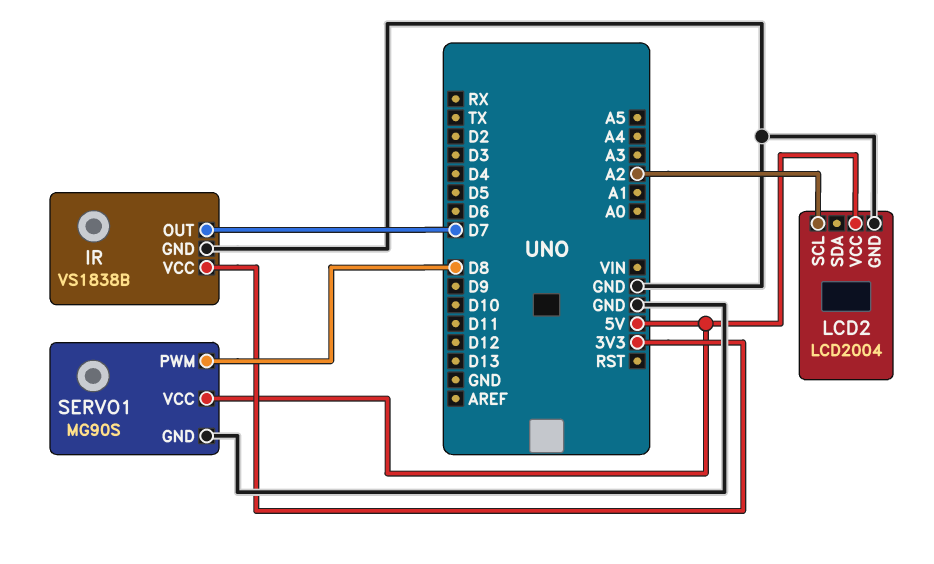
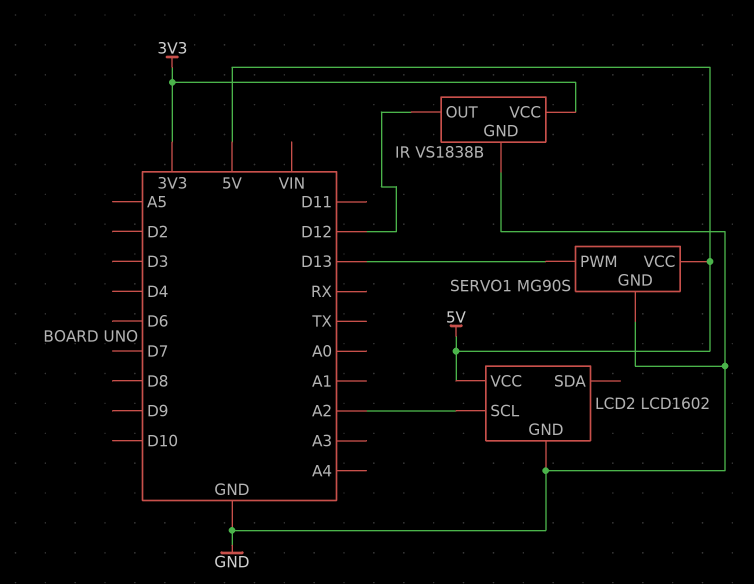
IR pin OUT: D7 -> D12
LCD2: LCD2004 -> LCD1602
SERVO1 pin PWM: D8 -> D13

